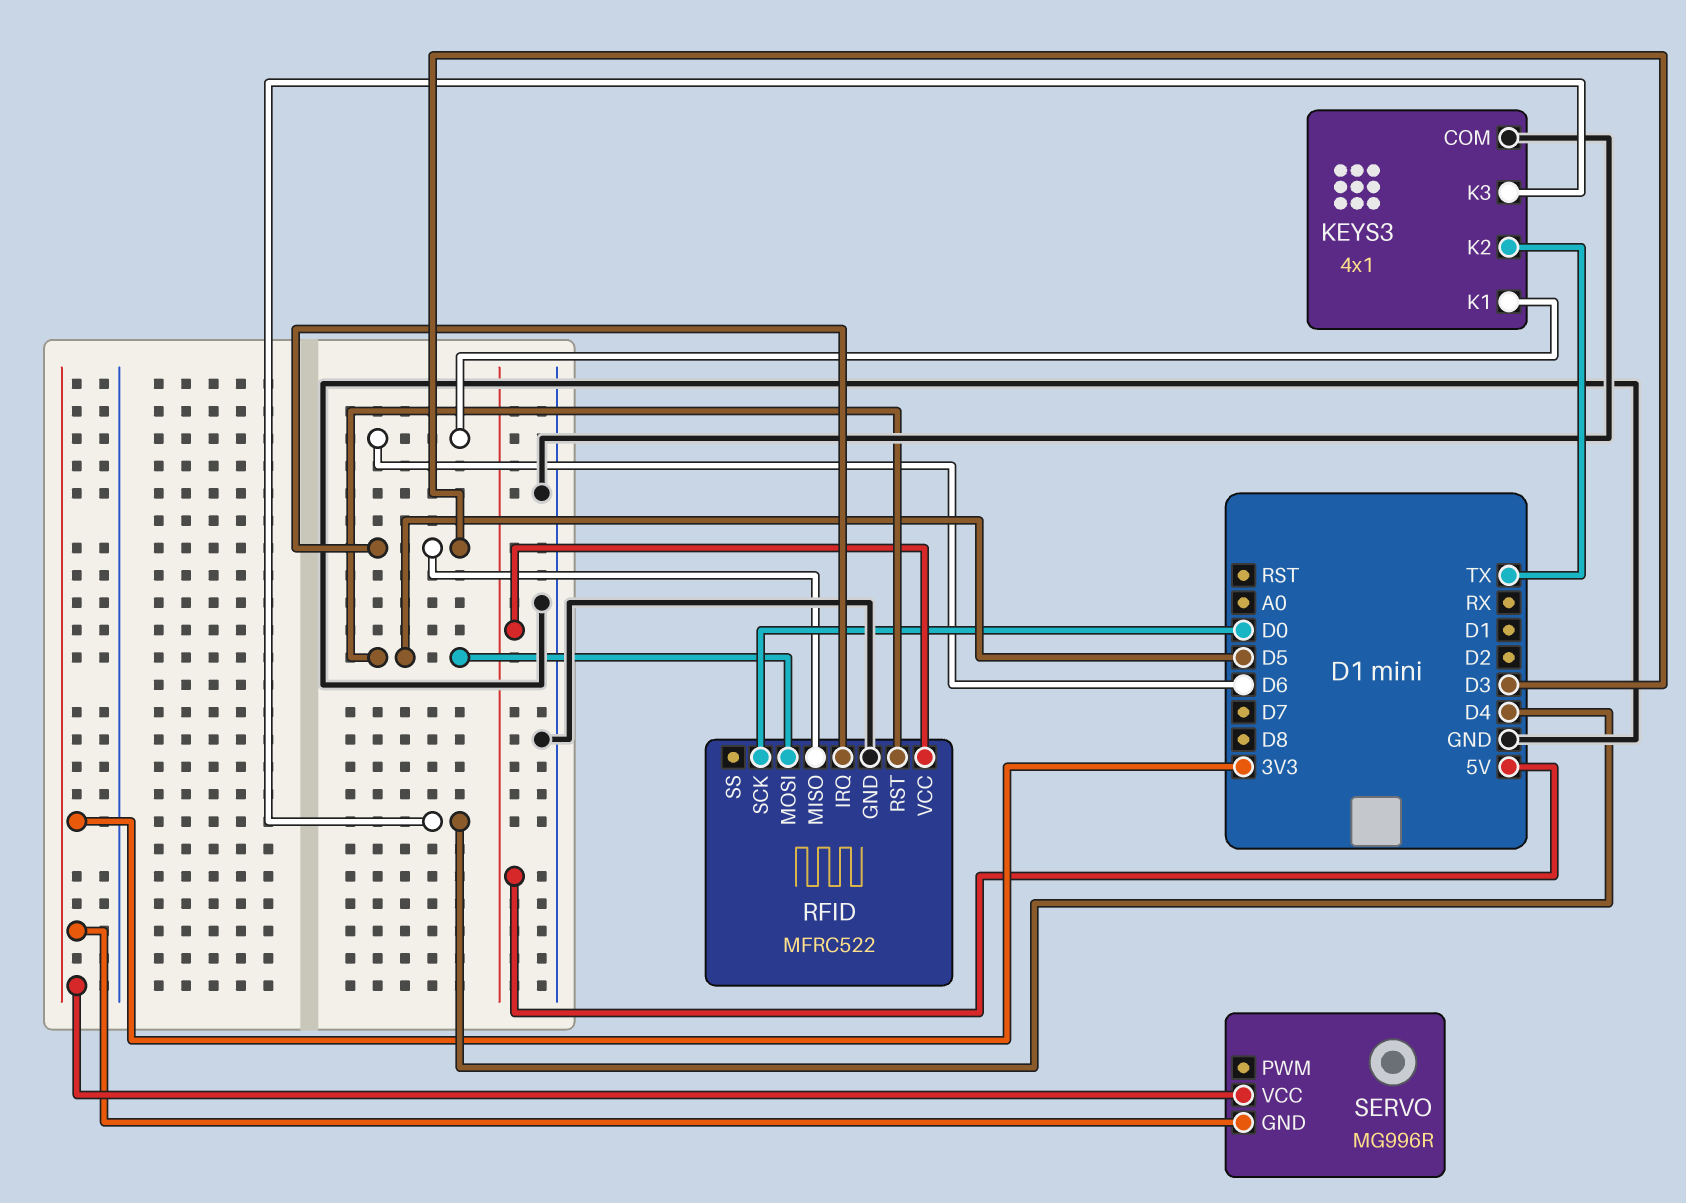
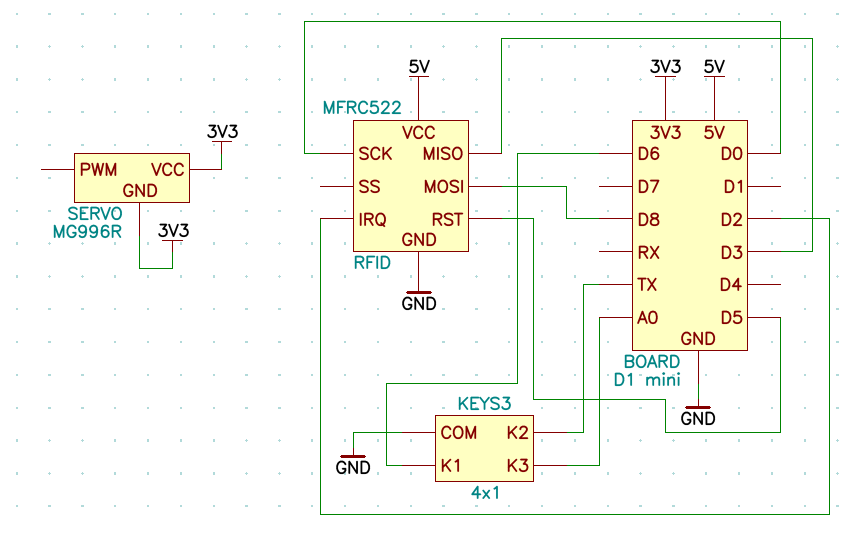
KEYS3 pin K3: D4 -> A0
RFID pin IRQ: D3 -> D2
RFID pin MOSI: D5 -> D8

